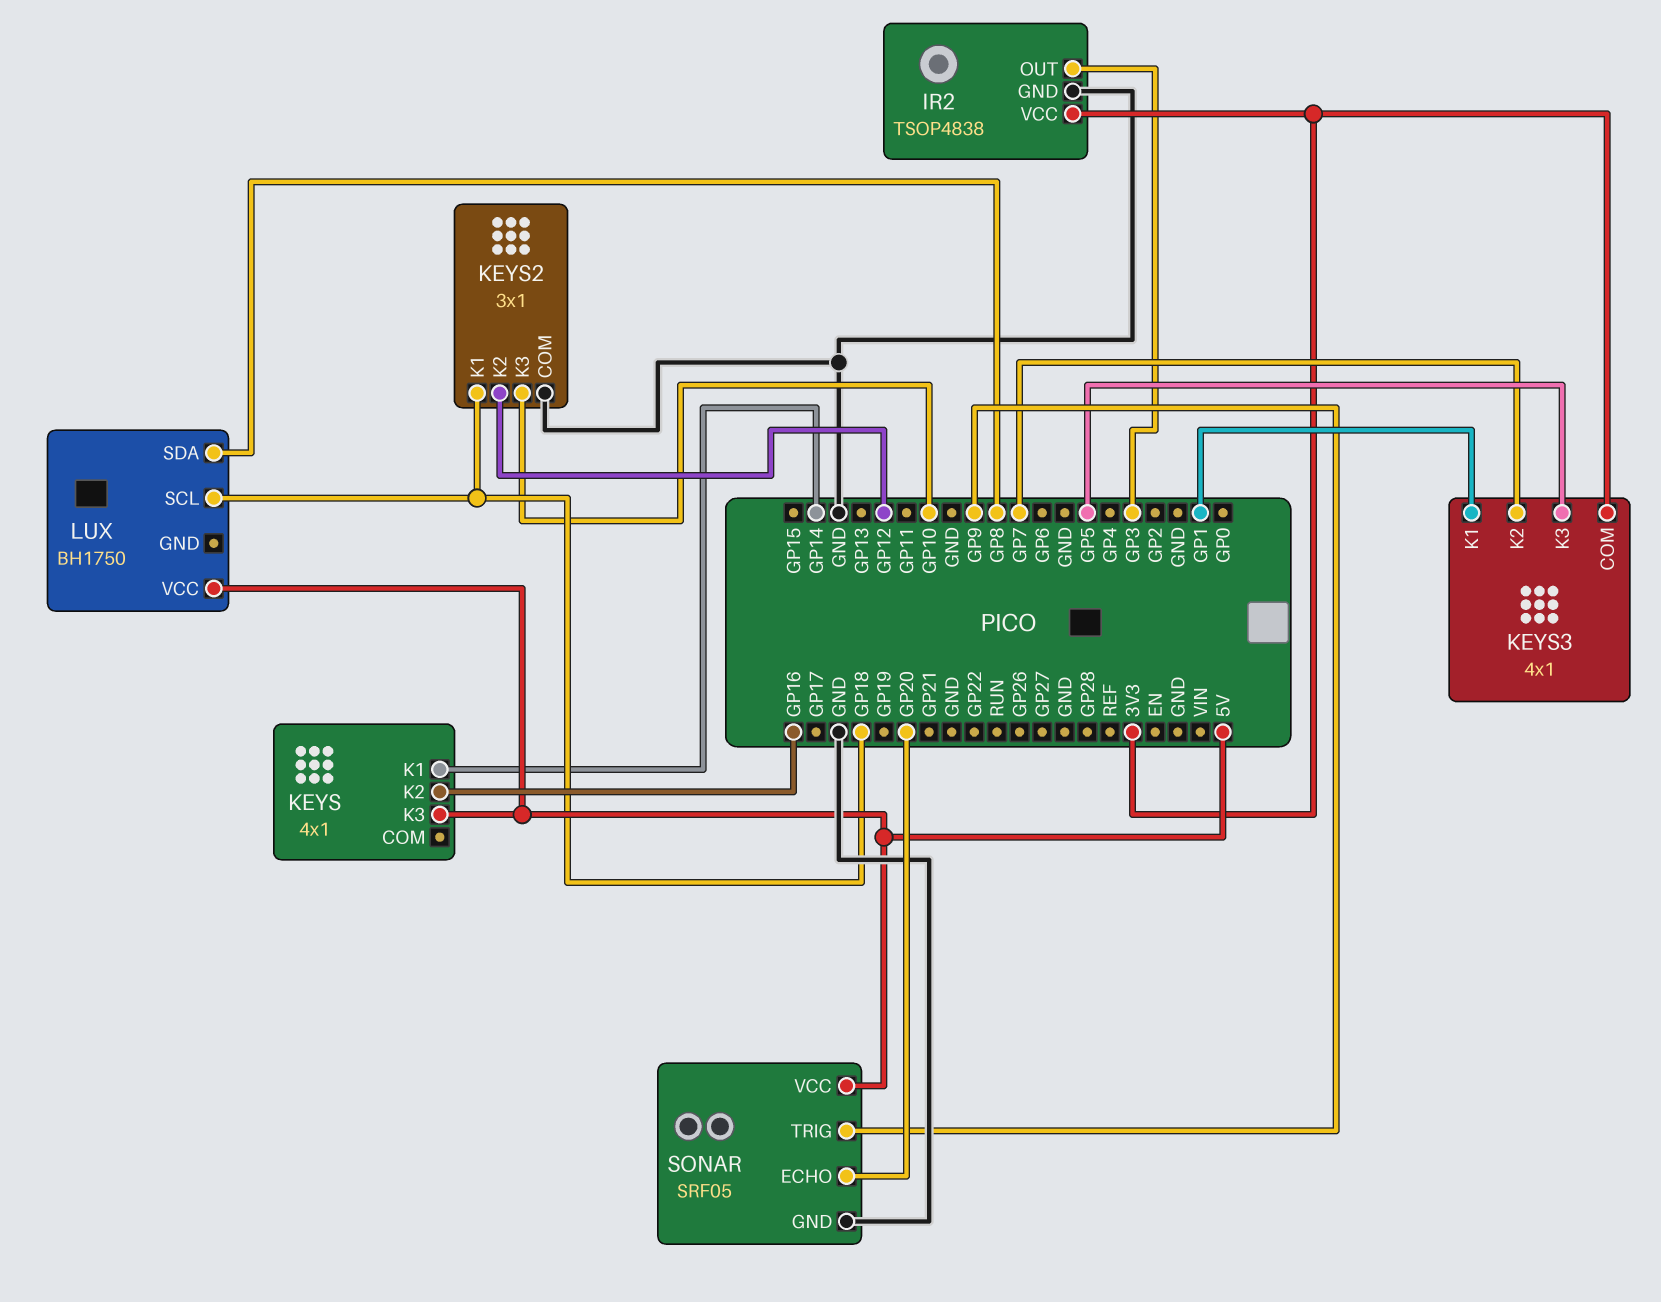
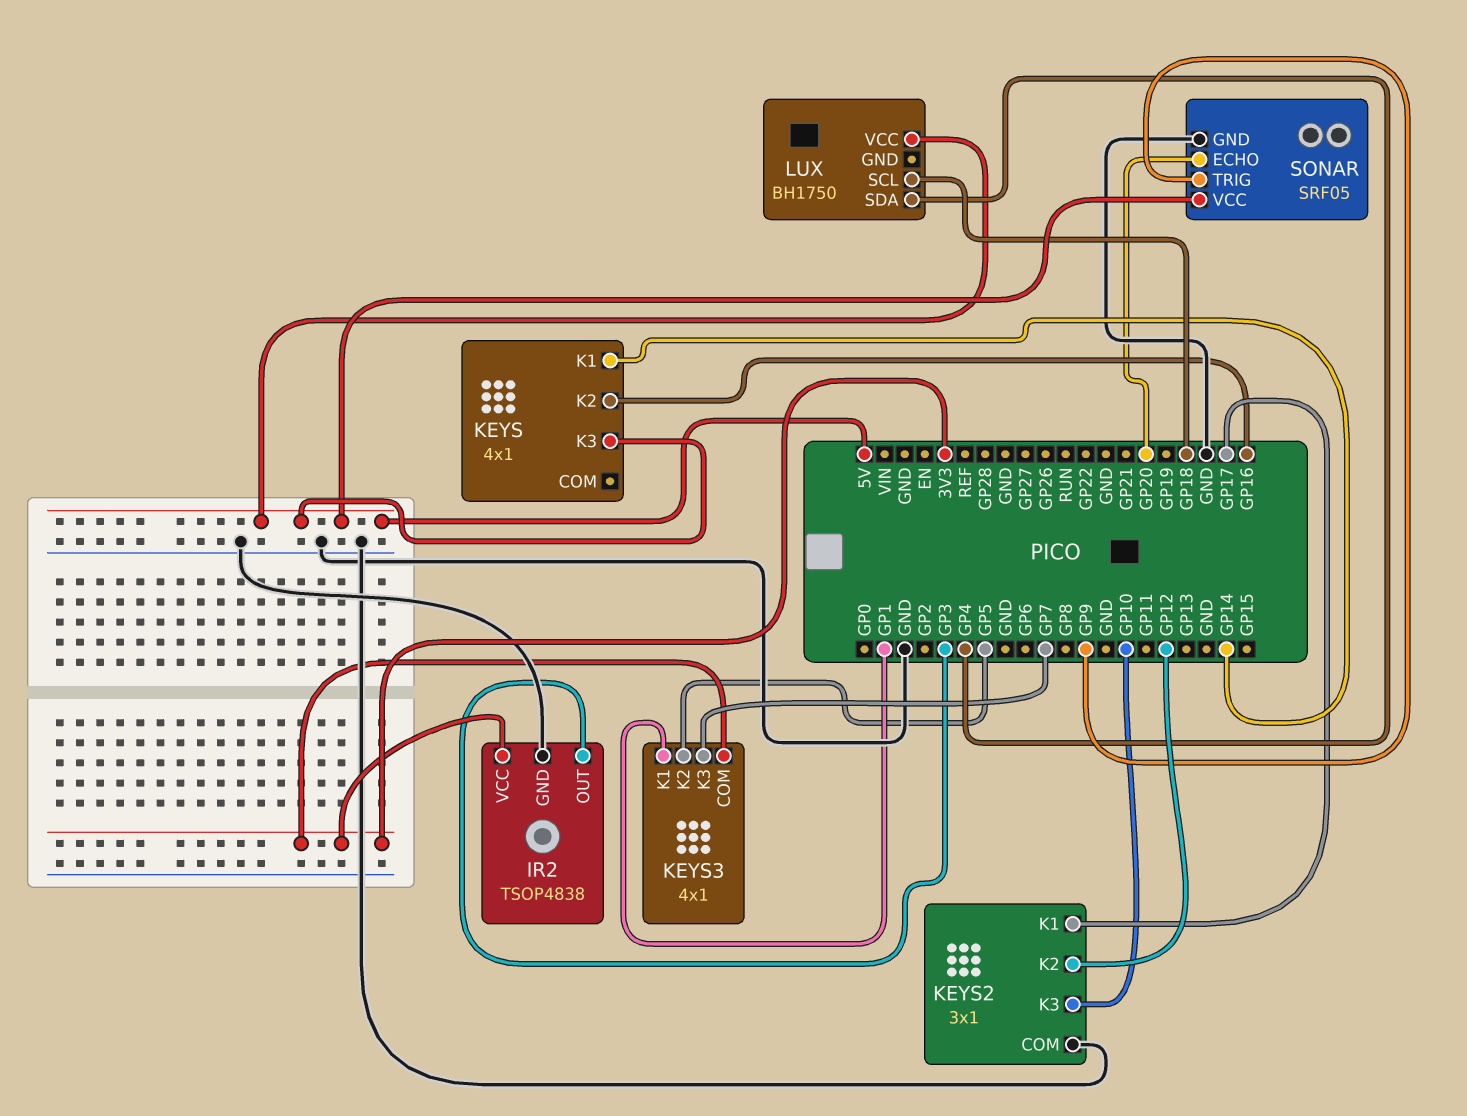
KEYS2 pin K1: GP18 -> GP17
KEYS3 pin K2: GP7 -> GP5
KEYS3 pin K3: GP5 -> GP7
LUX pin SDA: GP8 -> GP4

